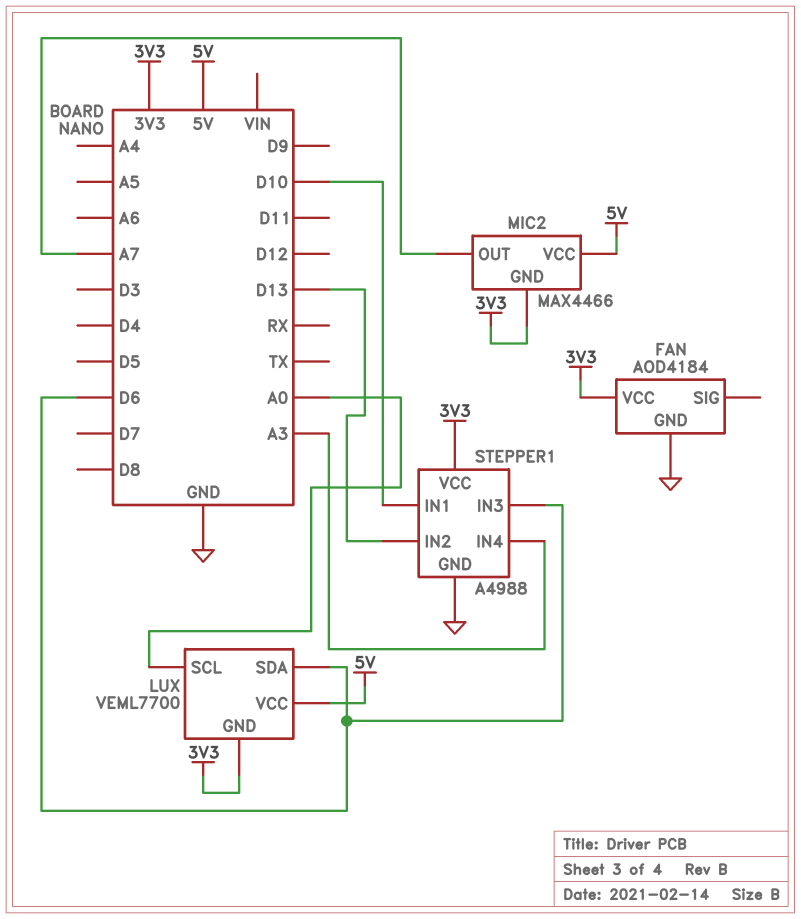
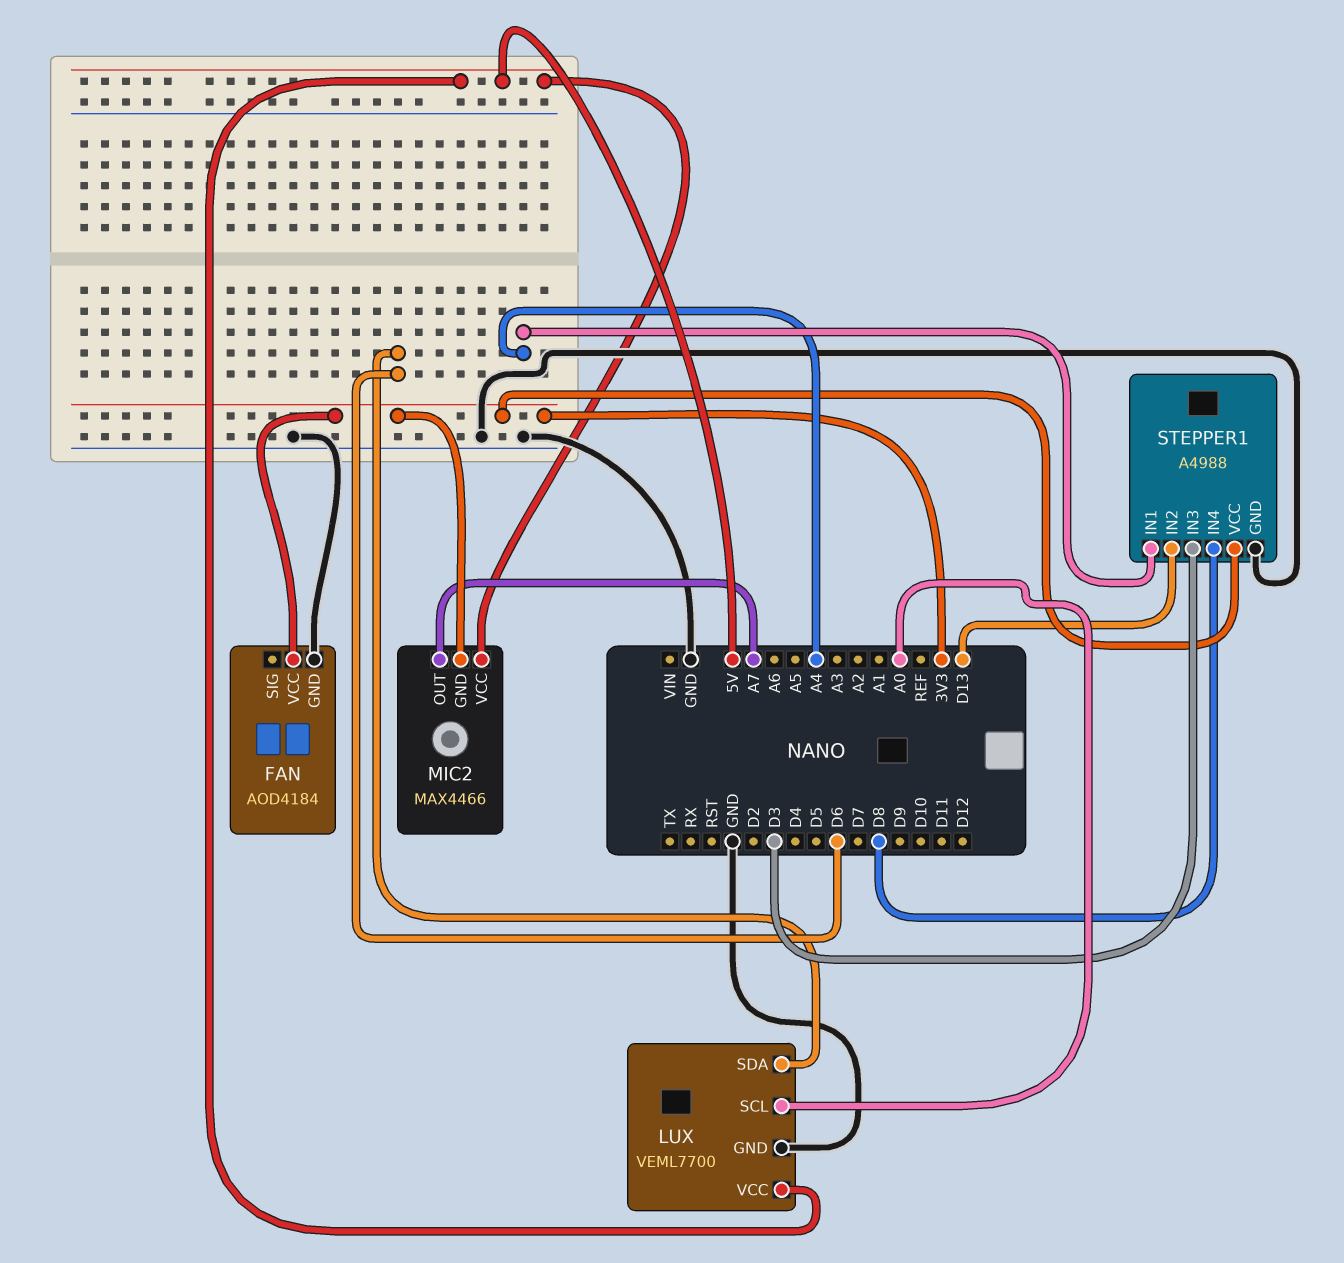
LUX pin GND: 3V3 -> GND
STEPPER1 pin IN1: D10 -> A4
STEPPER1 pin IN3: D6 -> D3
STEPPER1 pin IN4: A3 -> D8

